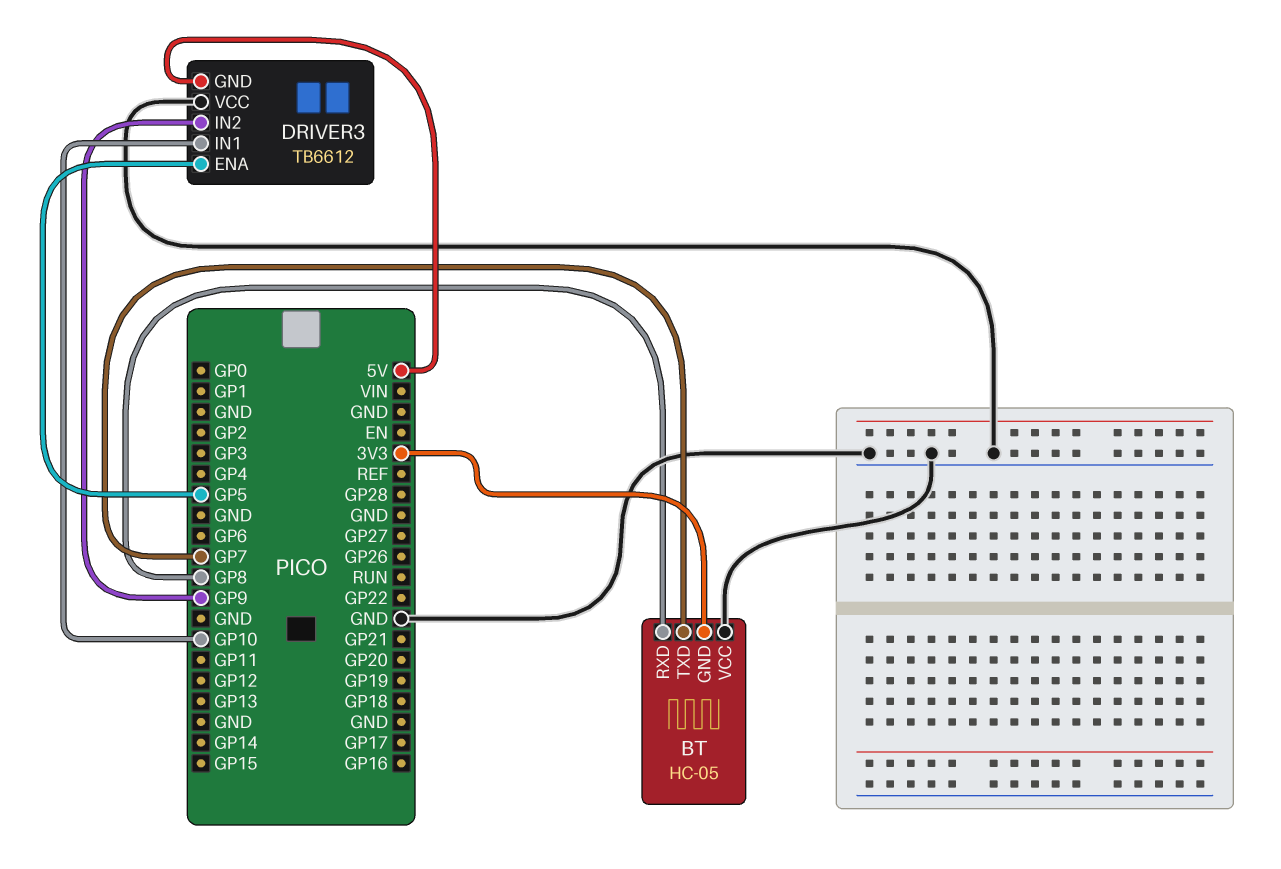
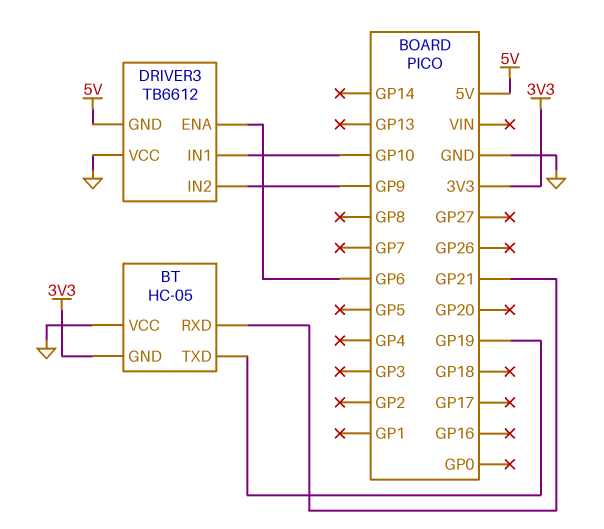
BT pin RXD: GP8 -> GP21
BT pin TXD: GP7 -> GP19
DRIVER3 pin ENA: GP5 -> GP6

